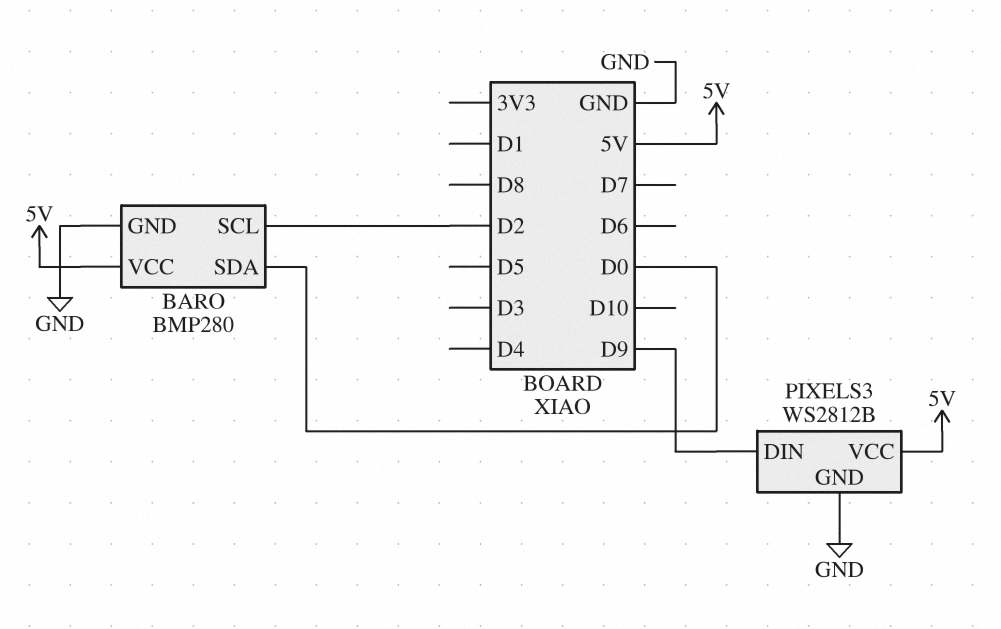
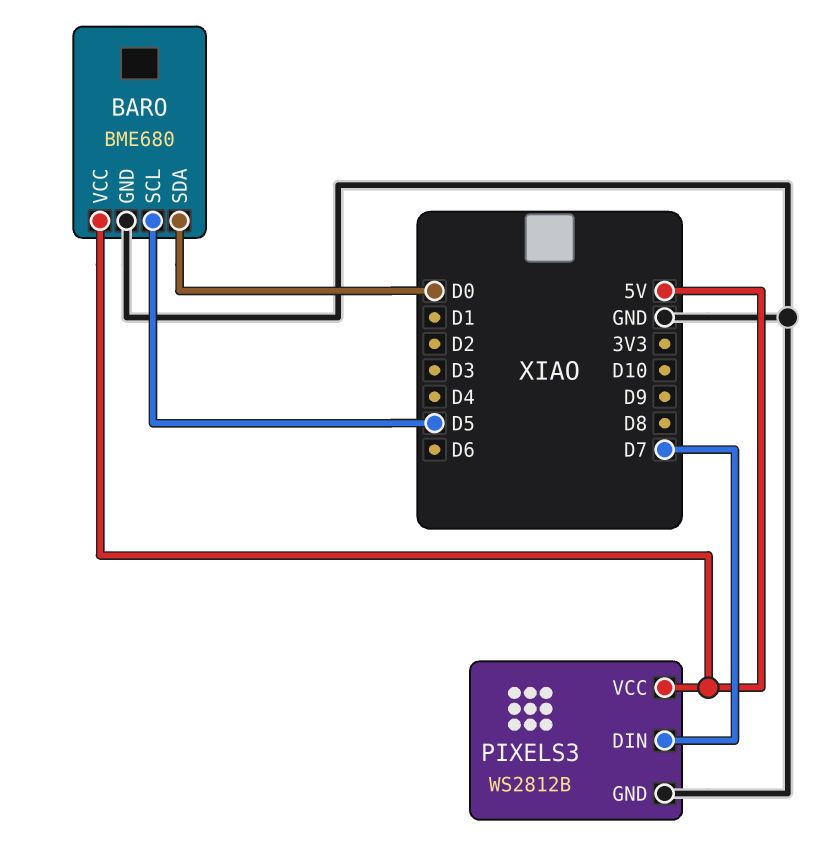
BARO: BMP280 -> BME680
BARO pin SCL: D2 -> D5
PIXELS3 pin DIN: D9 -> D7

